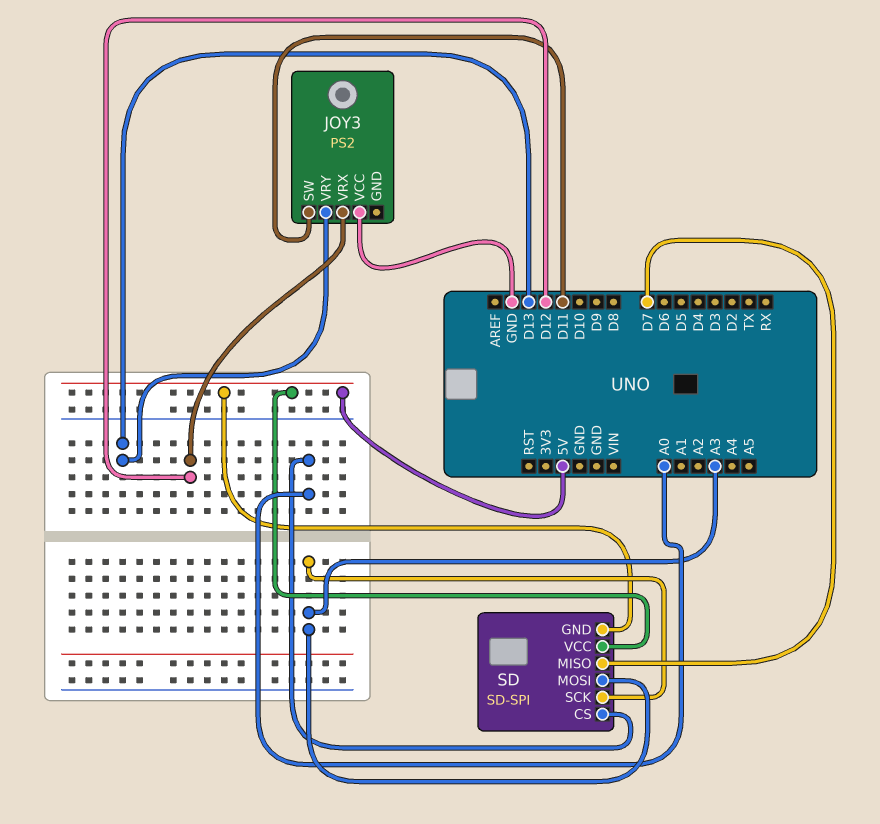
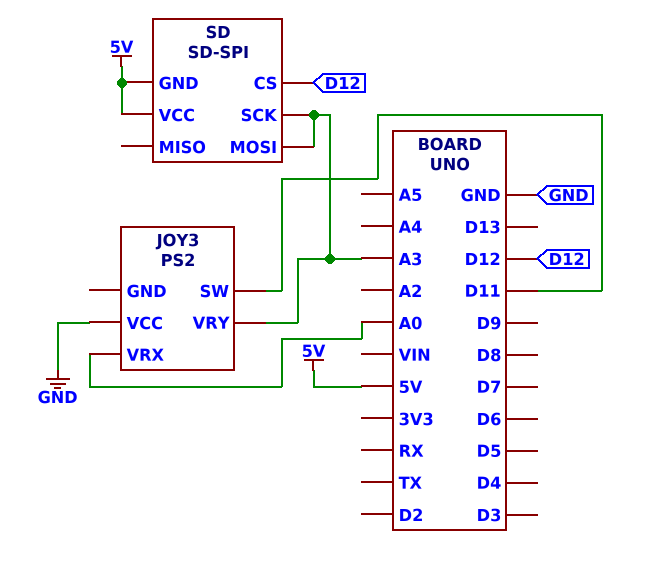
JOY3 pin VRX: D12 -> A0
JOY3 pin VRY: D13 -> A3
SD pin CS: A0 -> D12
SD pin MISO: D7 -> none

